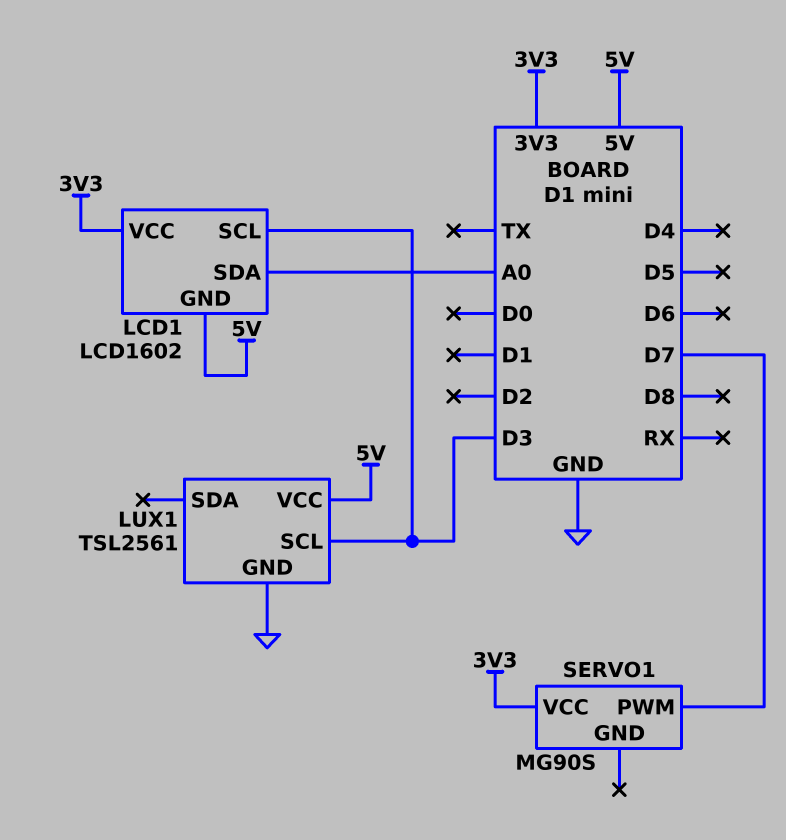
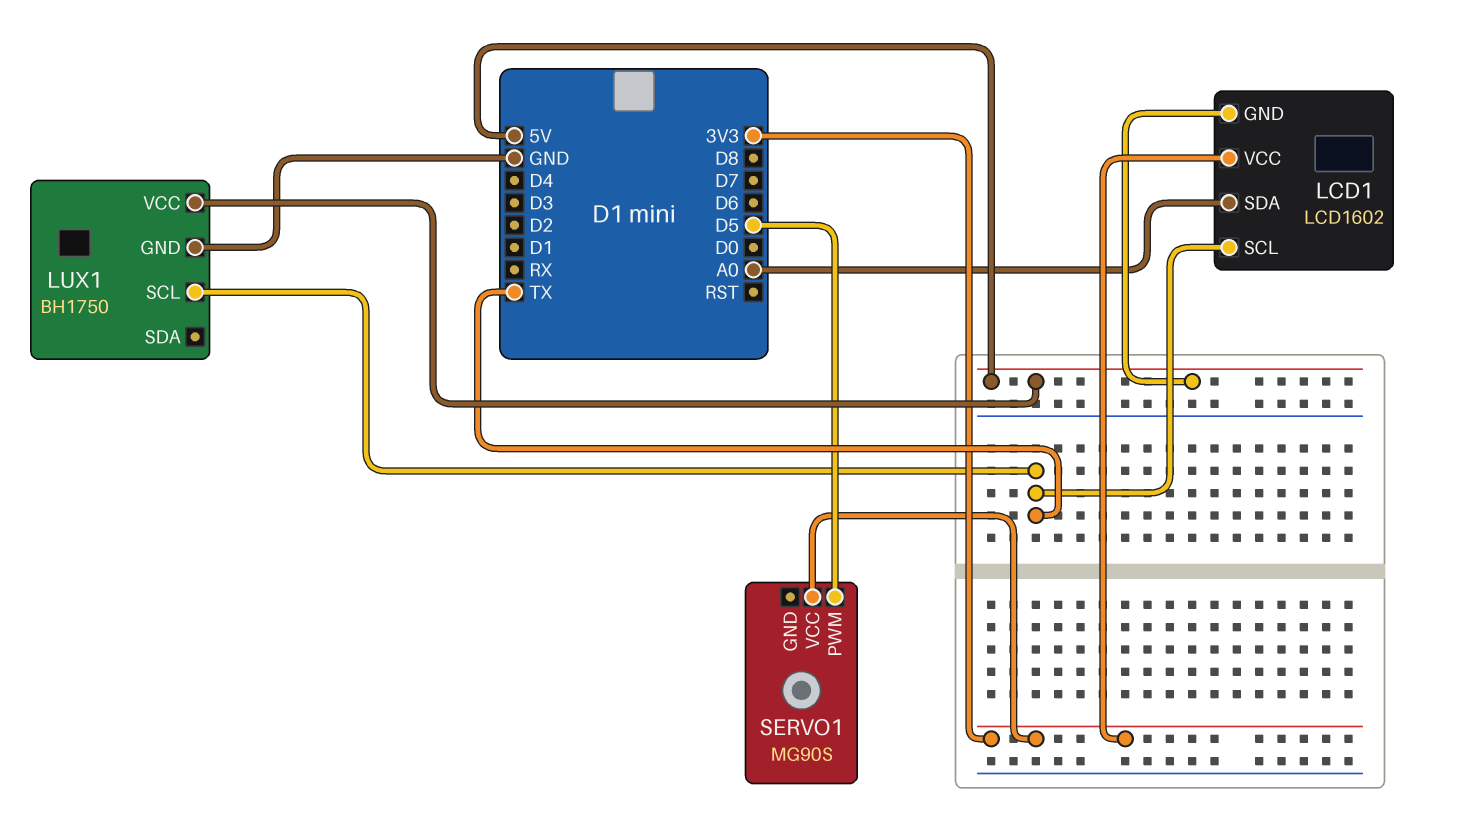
LCD1 pin SCL: D3 -> TX
LUX1: TSL2561 -> BH1750
LUX1 pin SCL: D3 -> TX
SERVO1 pin PWM: D7 -> D5

